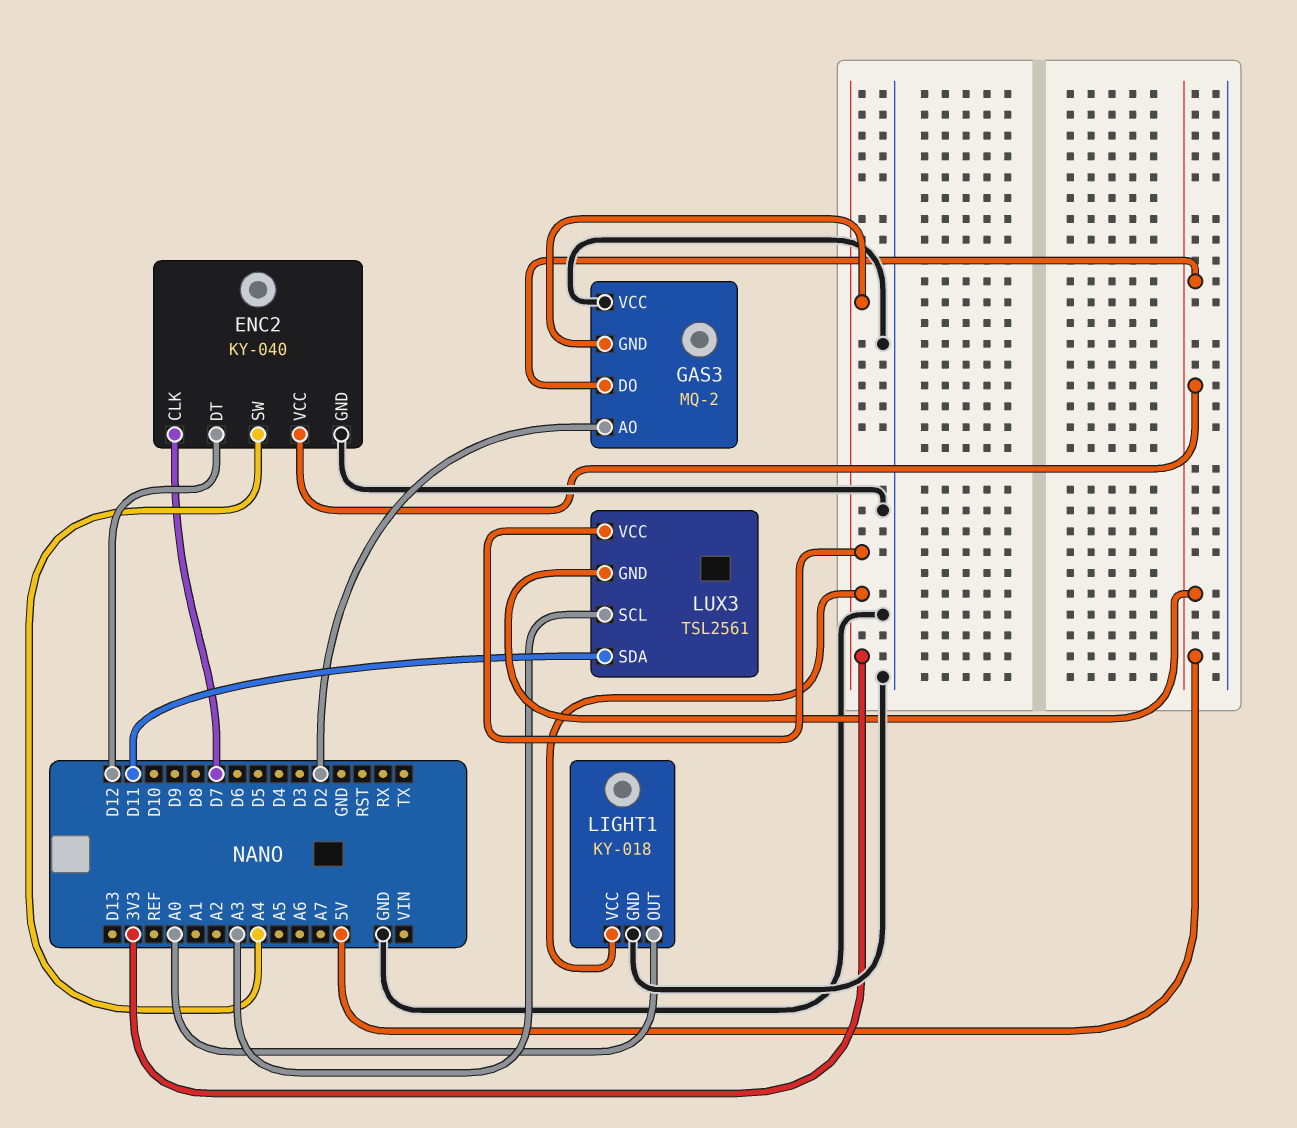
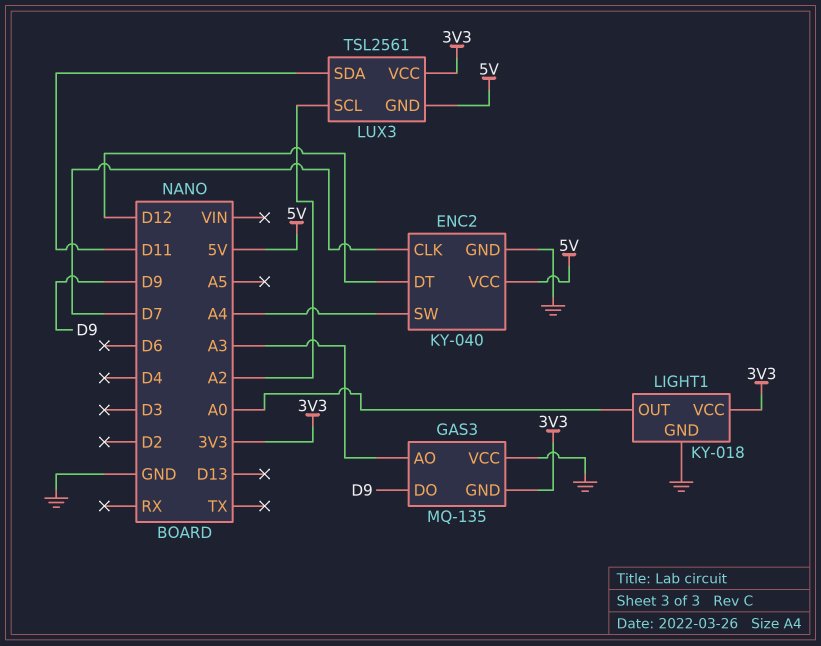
GAS3: MQ-2 -> MQ-135
GAS3 pin AO: D2 -> A3
GAS3 pin DO: 5V -> D9
LUX3 pin SCL: A3 -> A2

